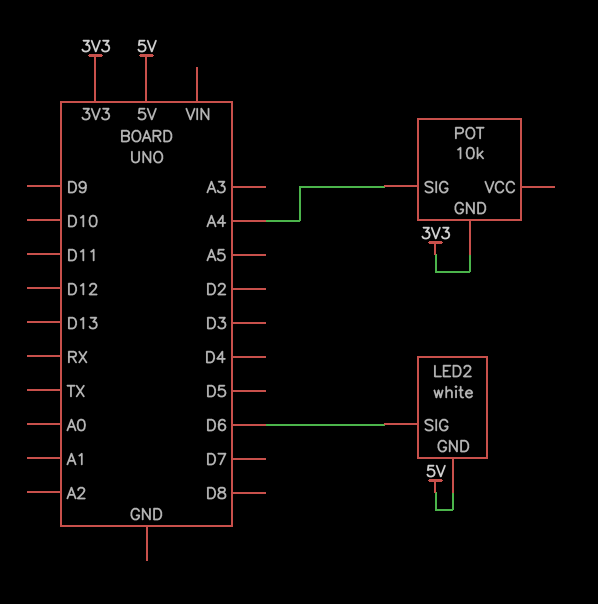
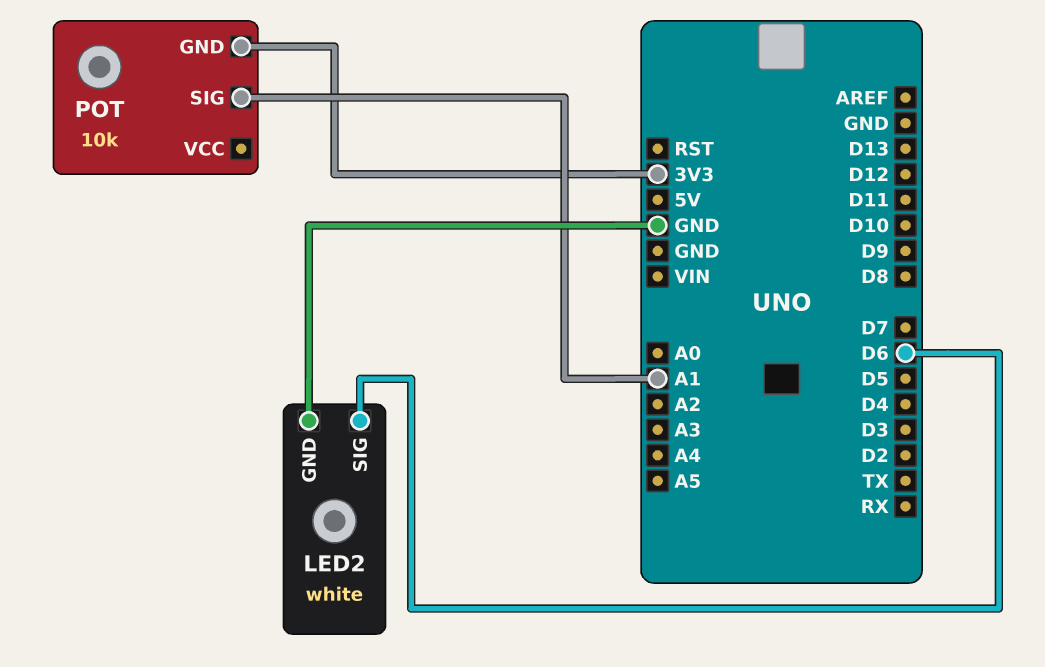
LED2 pin GND: 5V -> GND
POT pin SIG: A4 -> A1

